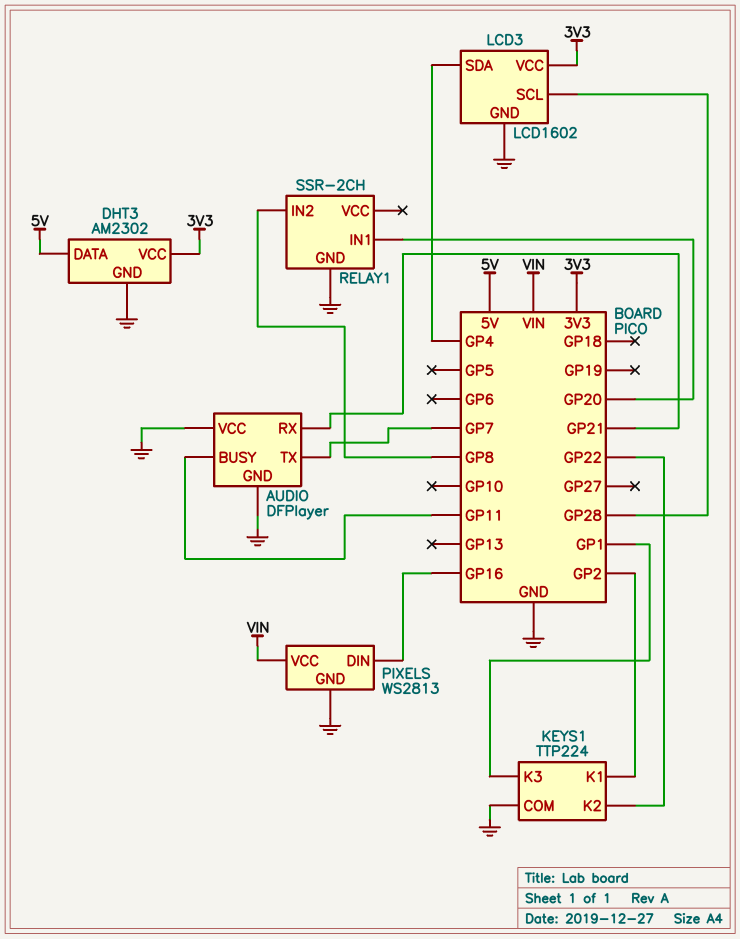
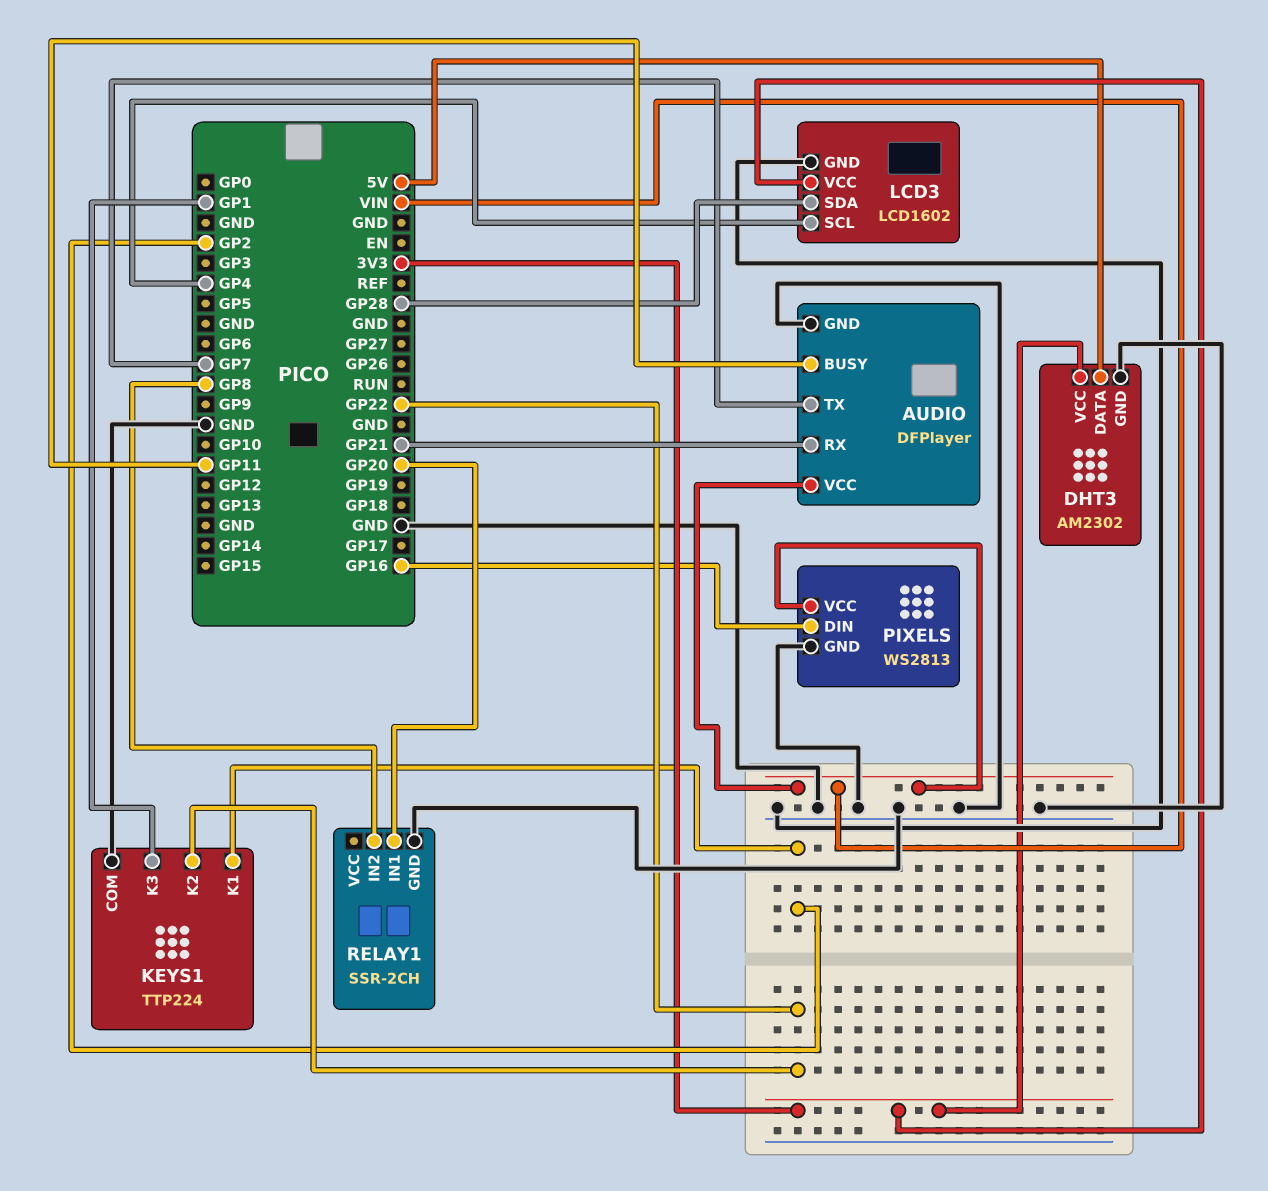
AUDIO pin VCC: GND -> VIN
LCD3 pin SCL: GP28 -> GP4
LCD3 pin SDA: GP4 -> GP28

